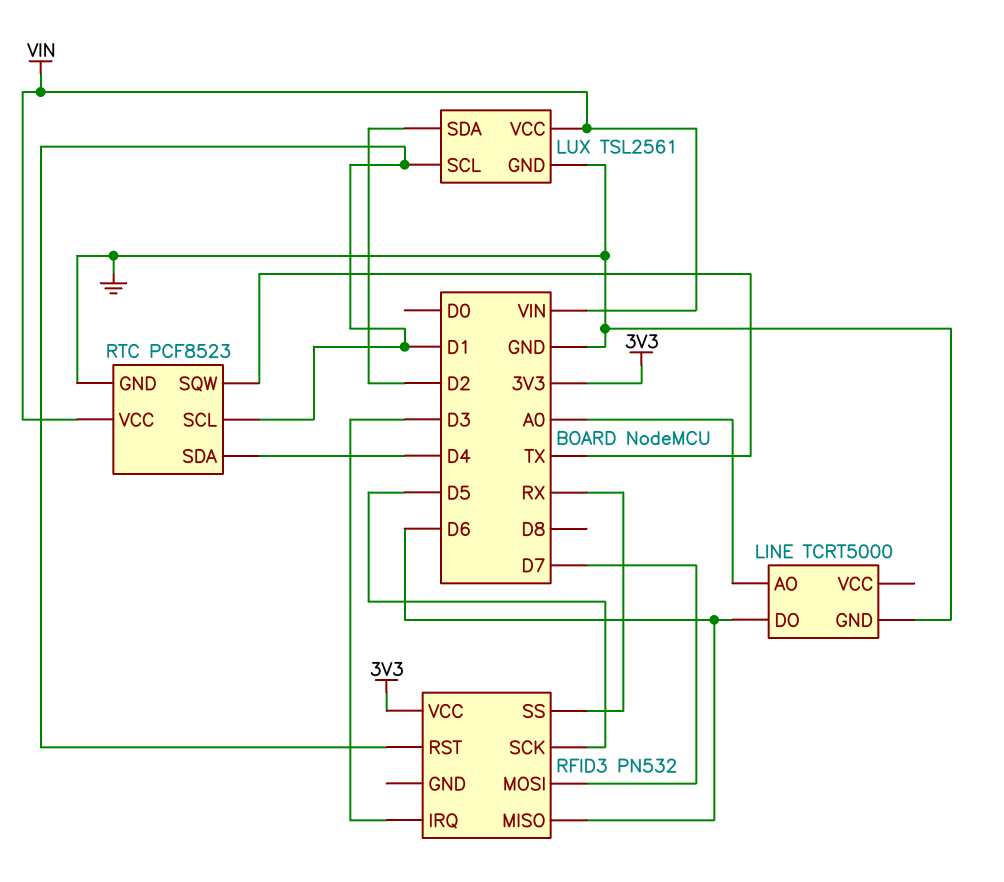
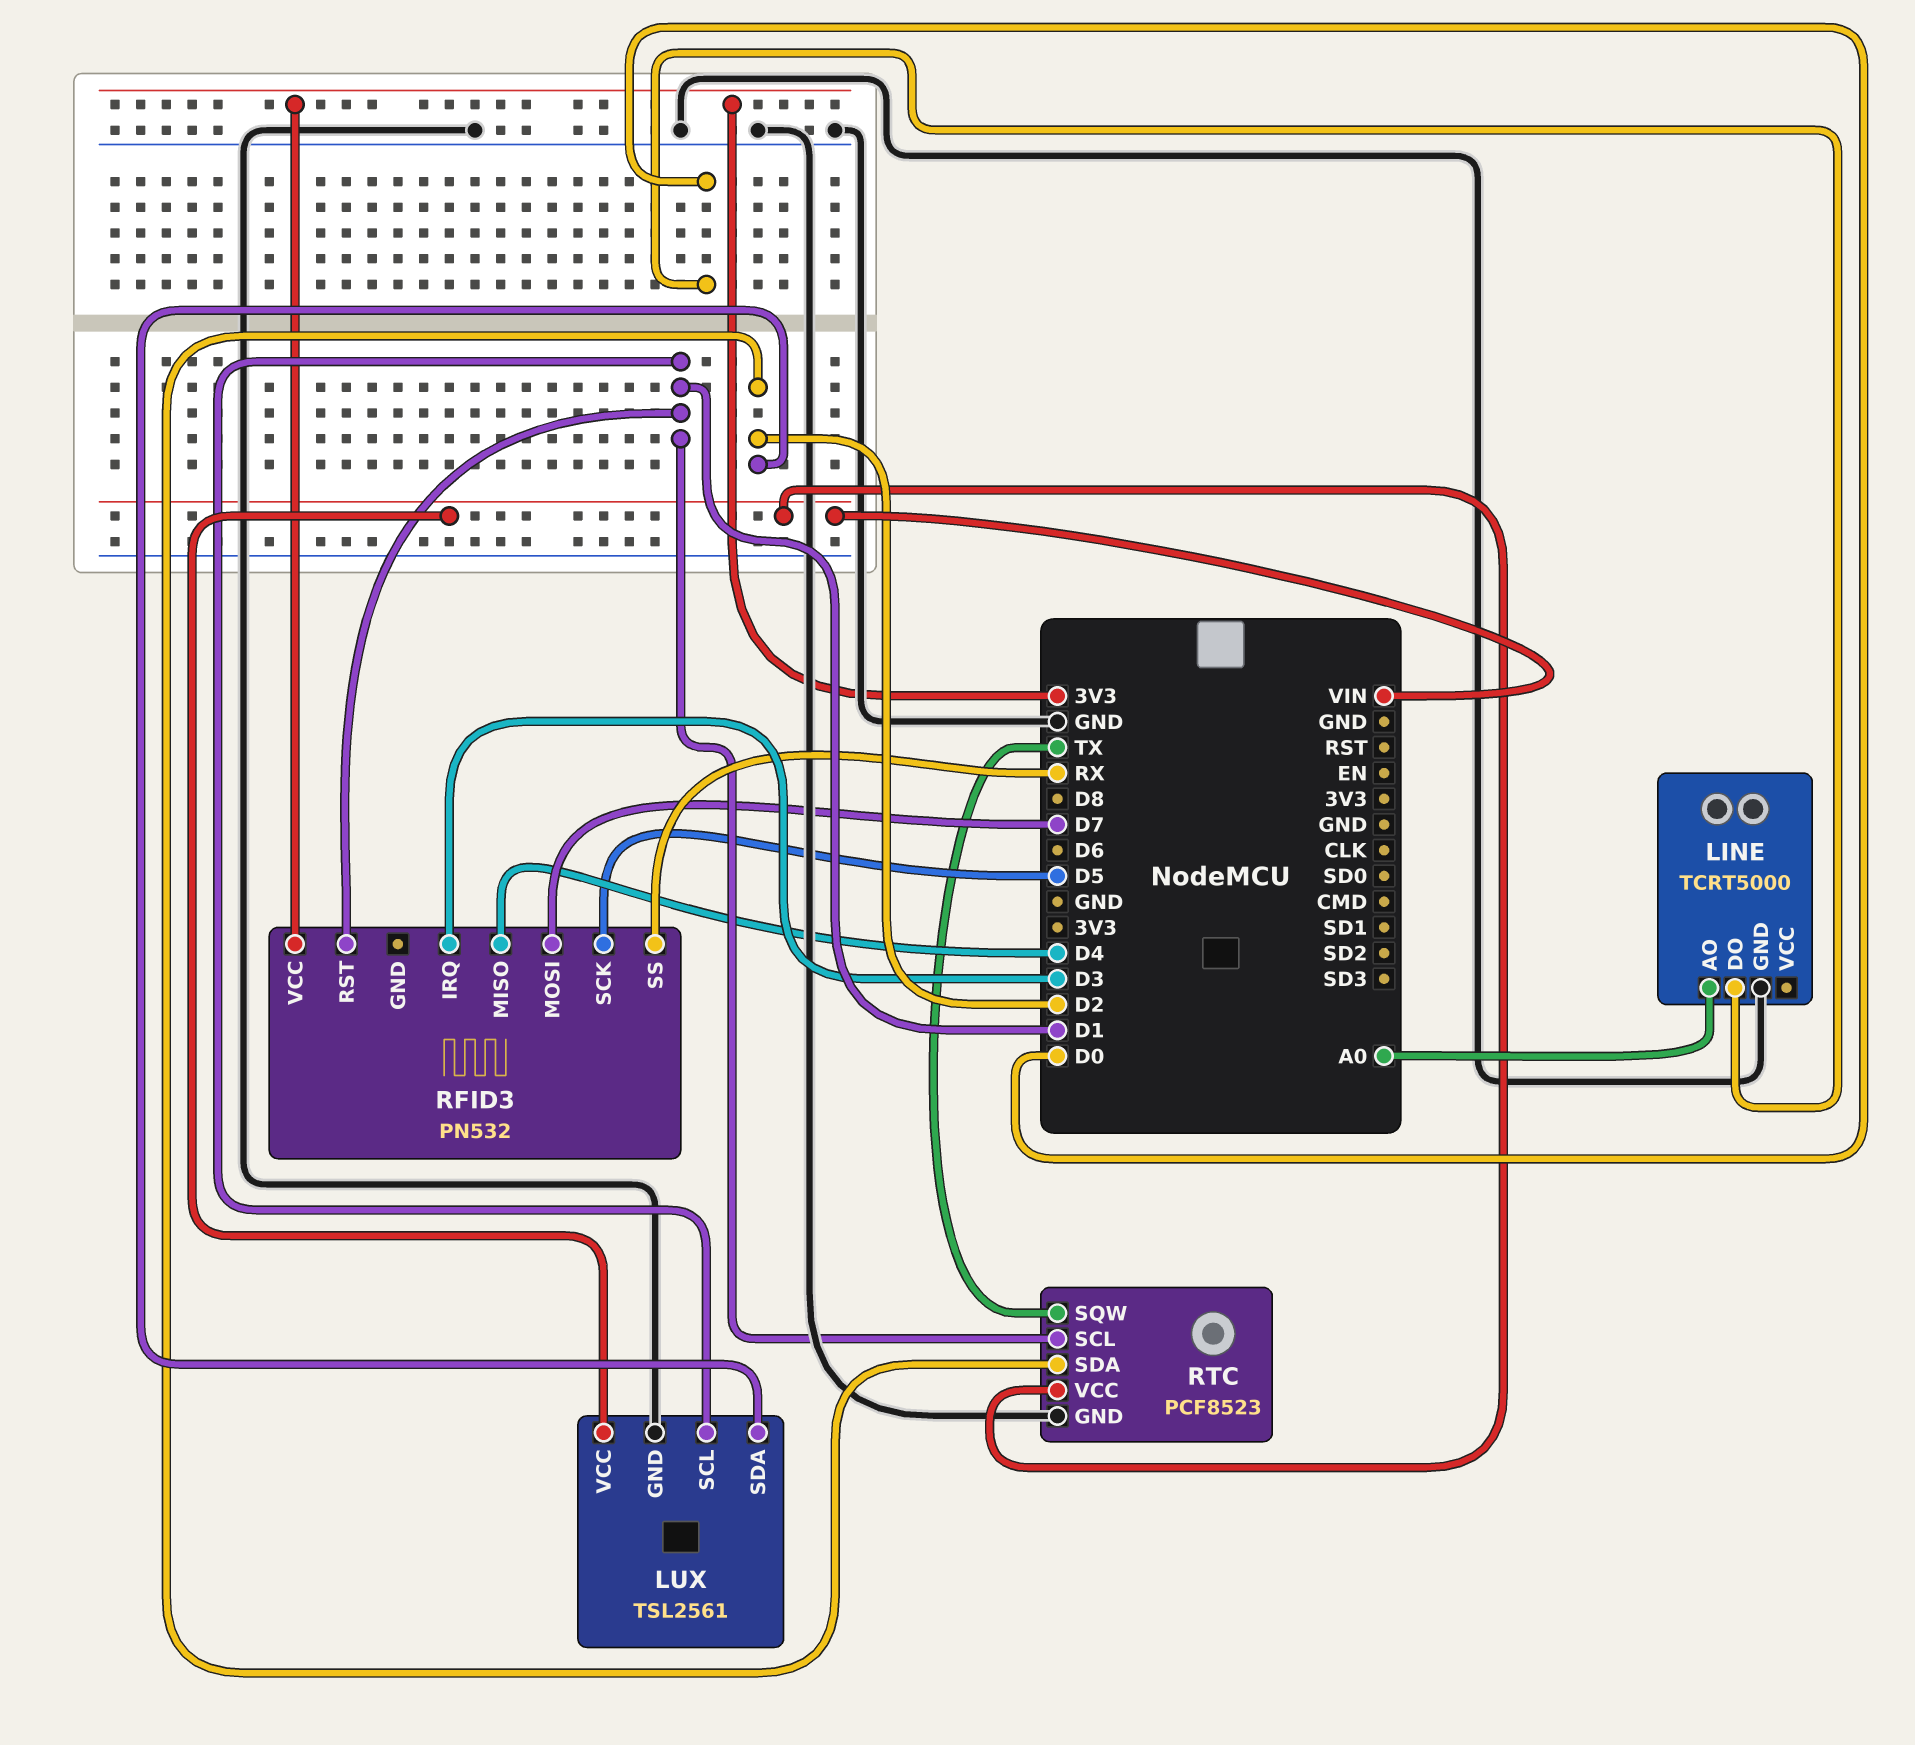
LINE pin DO: D6 -> D0
RFID3 pin MISO: D6 -> D4
RTC pin SDA: D4 -> D2

